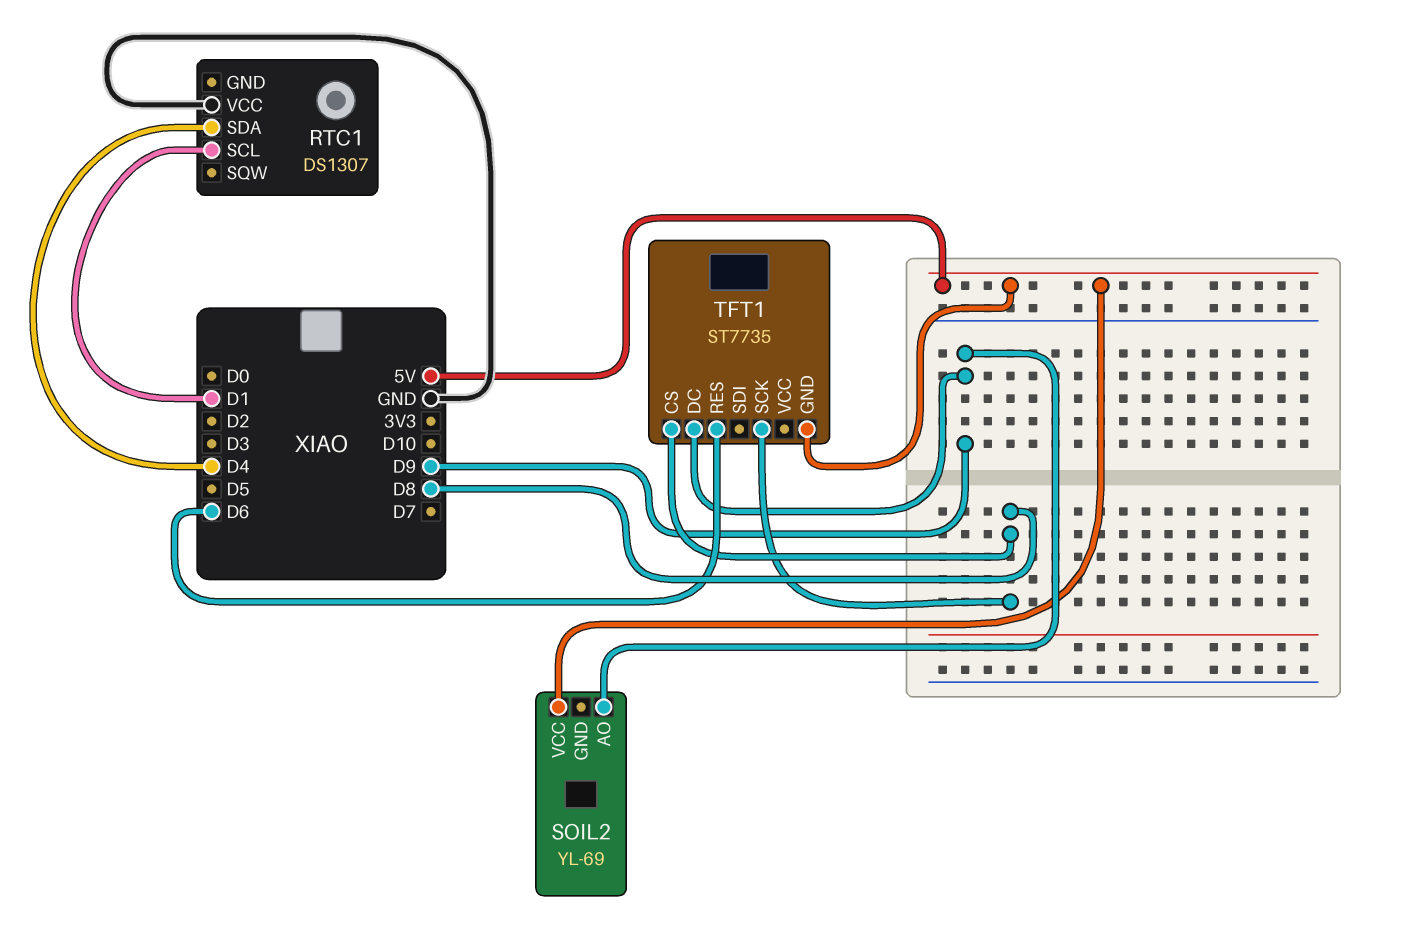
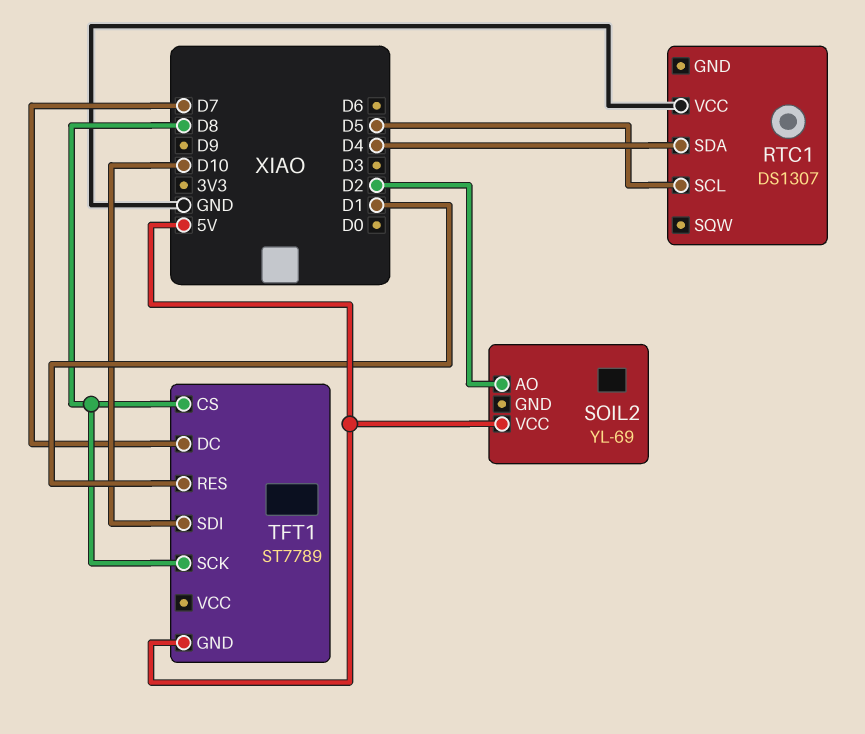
RTC1 pin SCL: D1 -> D5
SOIL2 pin AO: D9 -> D2
TFT1: ST7735 -> ST7789
TFT1 pin DC: D9 -> D7
TFT1 pin RES: D6 -> D1
TFT1 pin SDI: none -> D10

